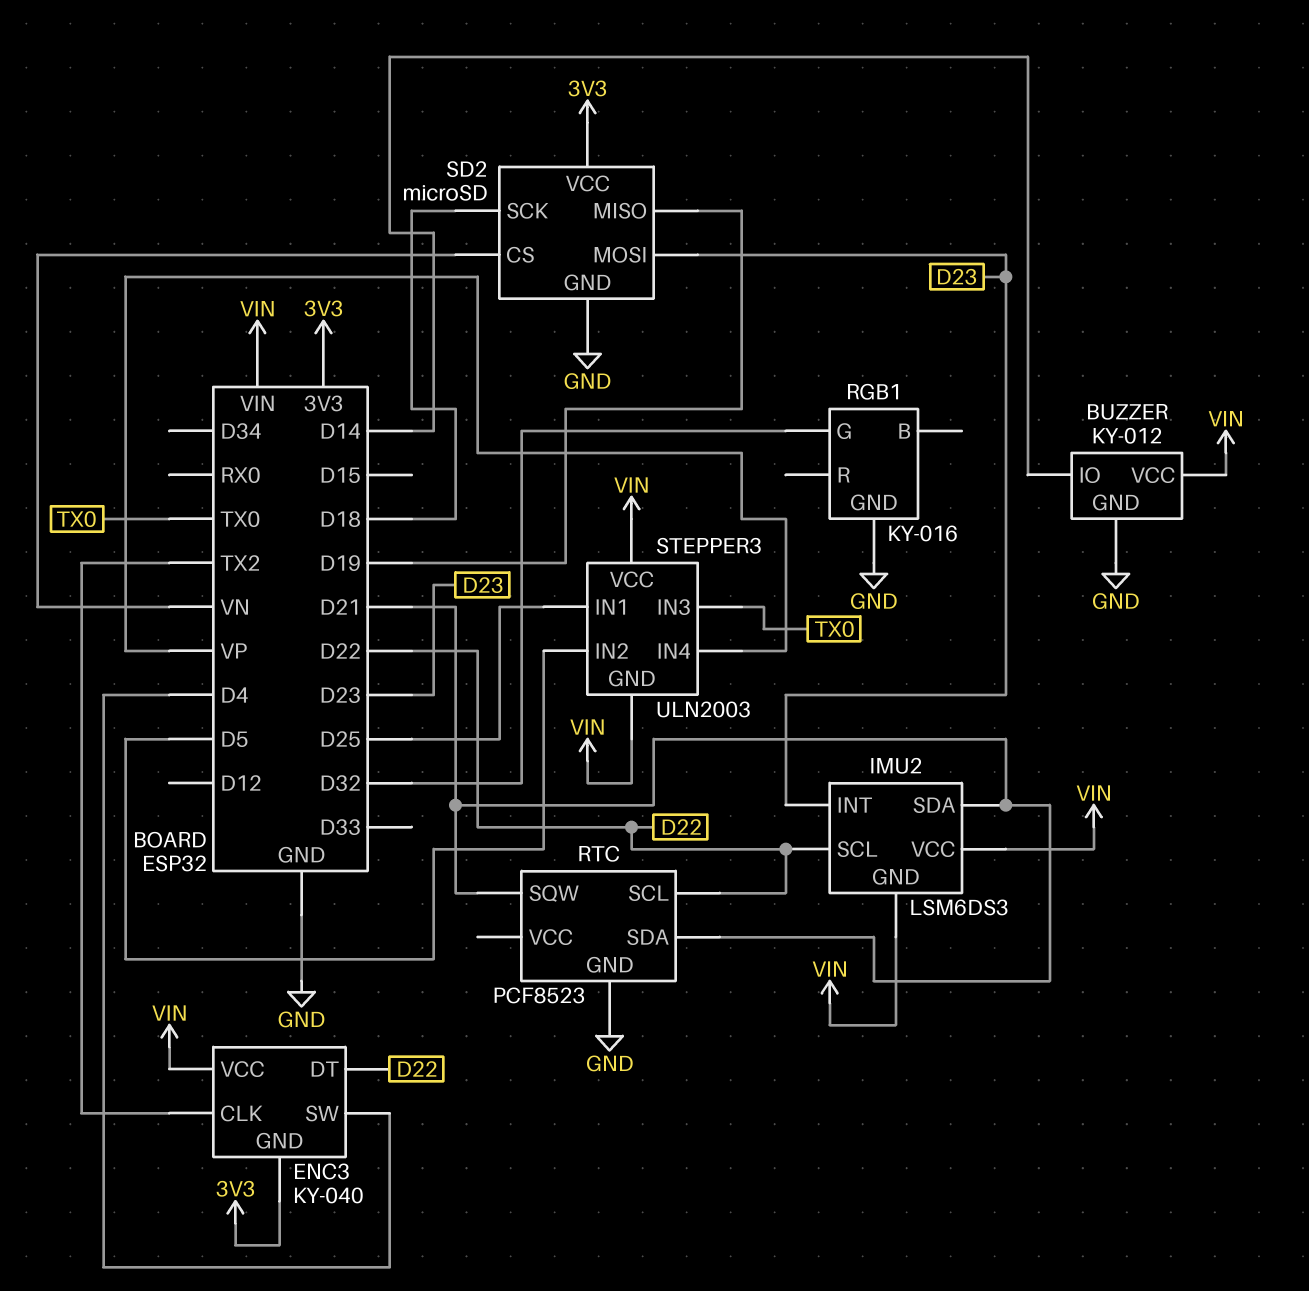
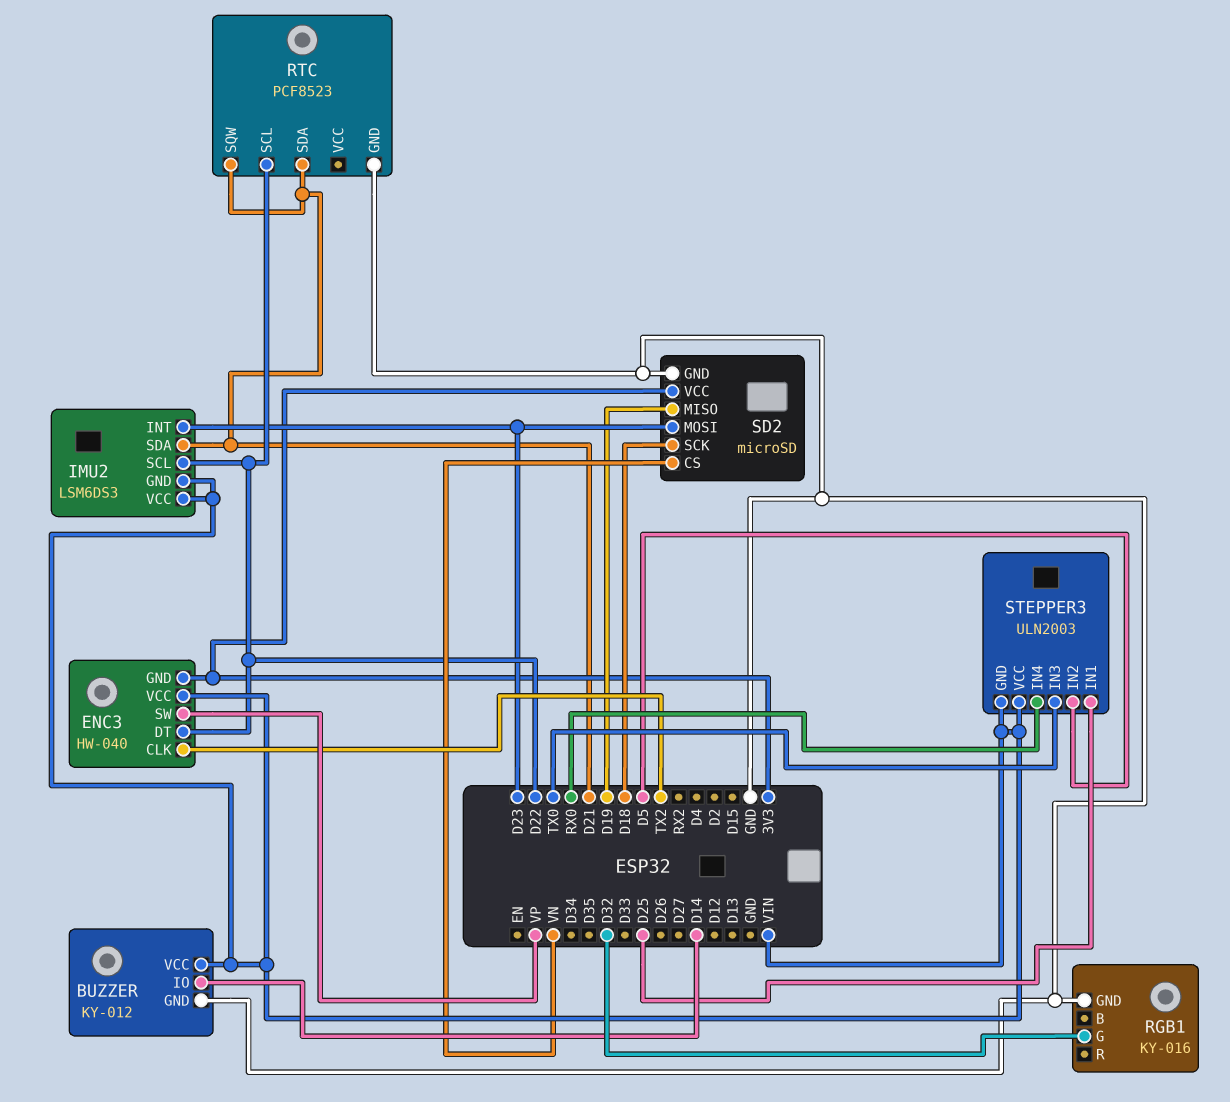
ENC3: KY-040 -> HW-040
ENC3 pin SW: D4 -> VP
STEPPER3 pin IN4: VP -> RX0

